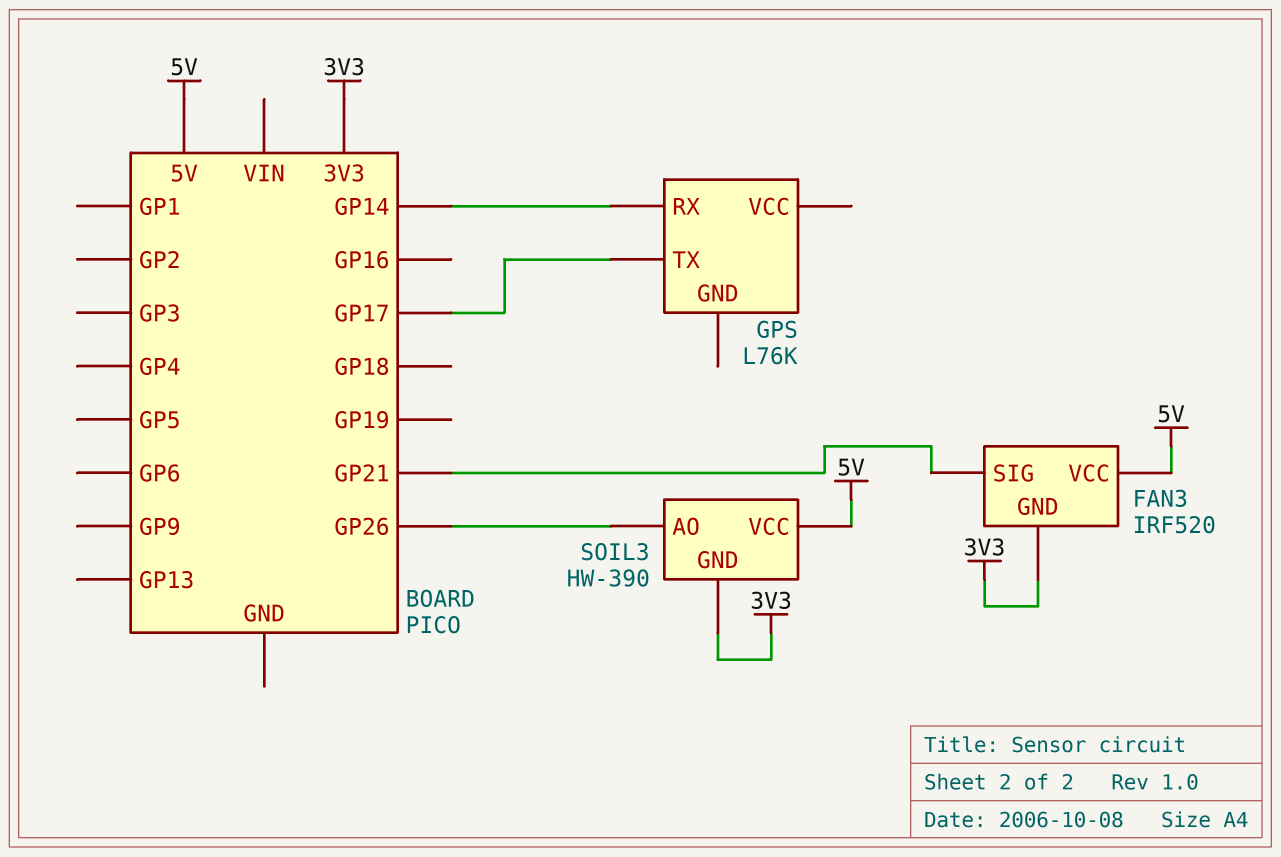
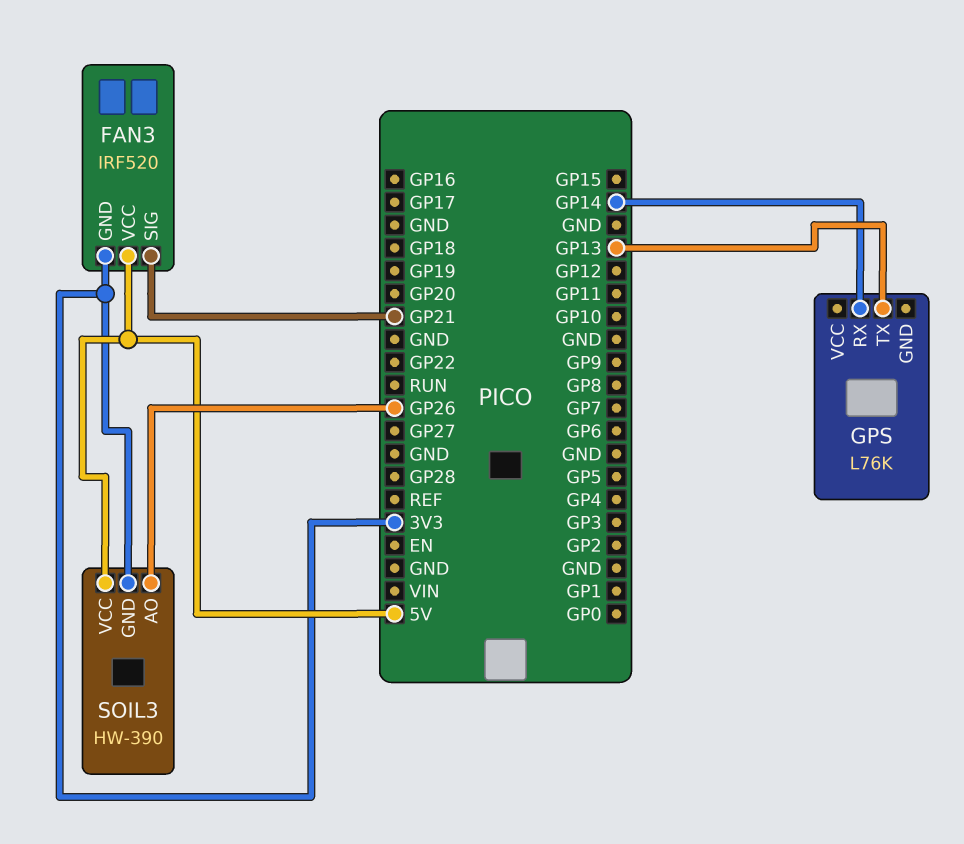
GPS pin TX: GP17 -> GP13

